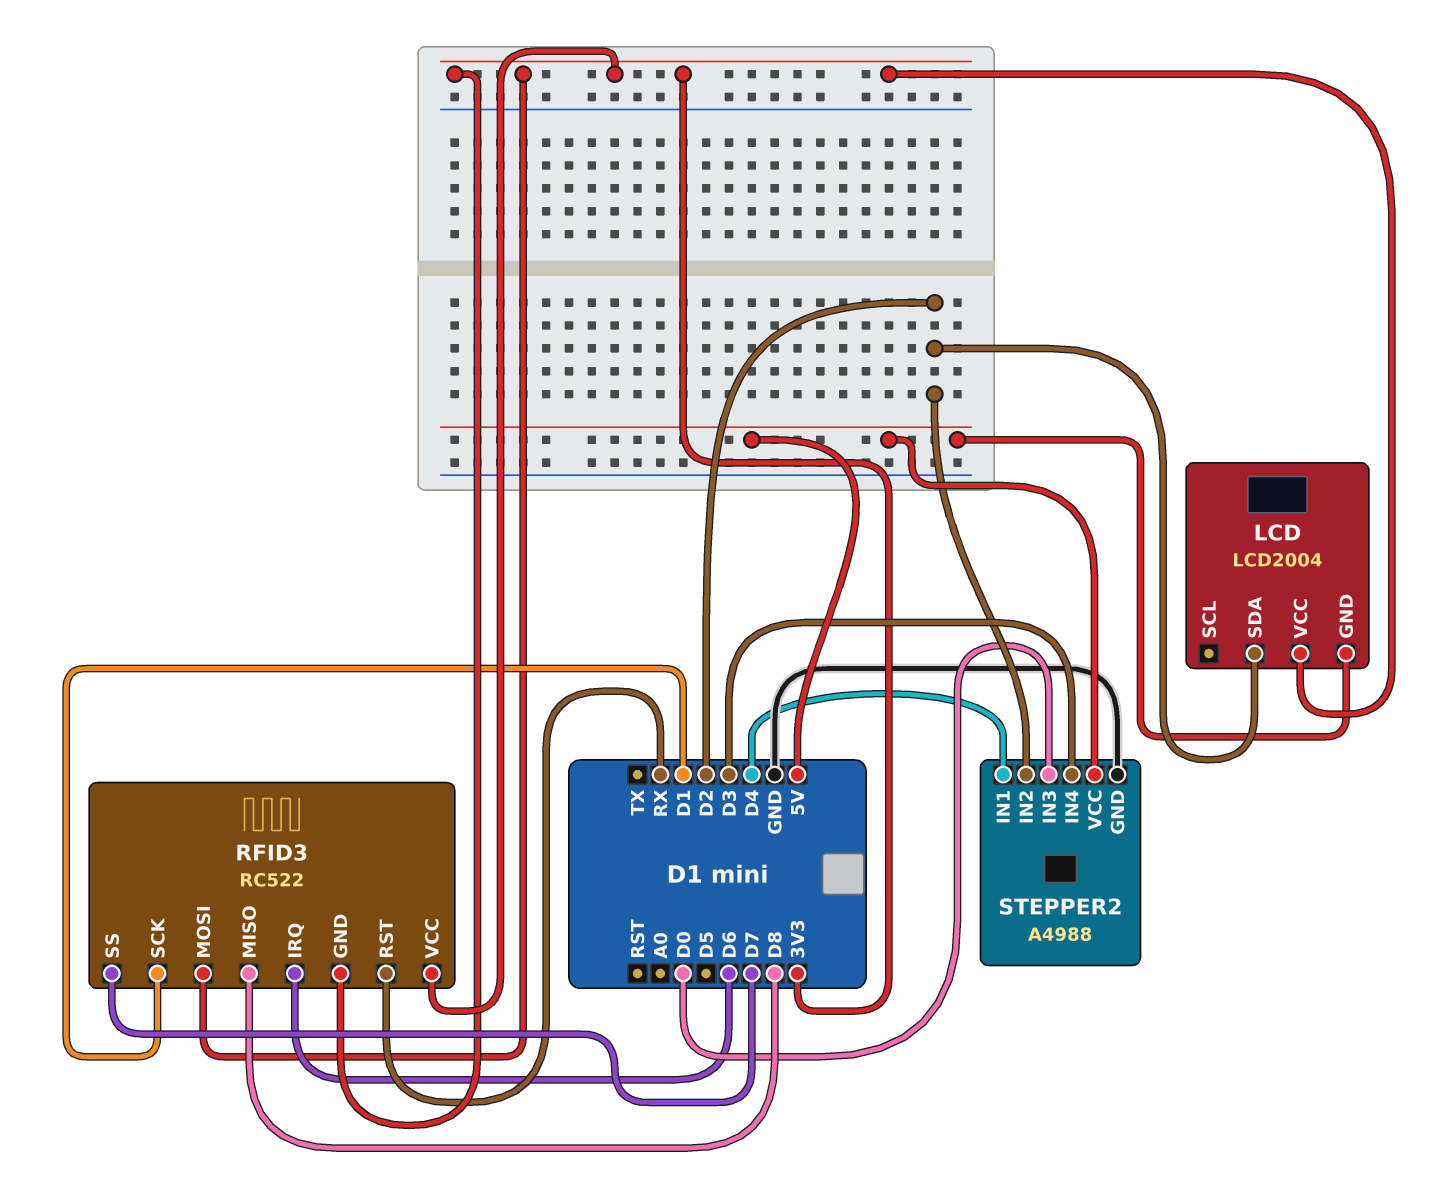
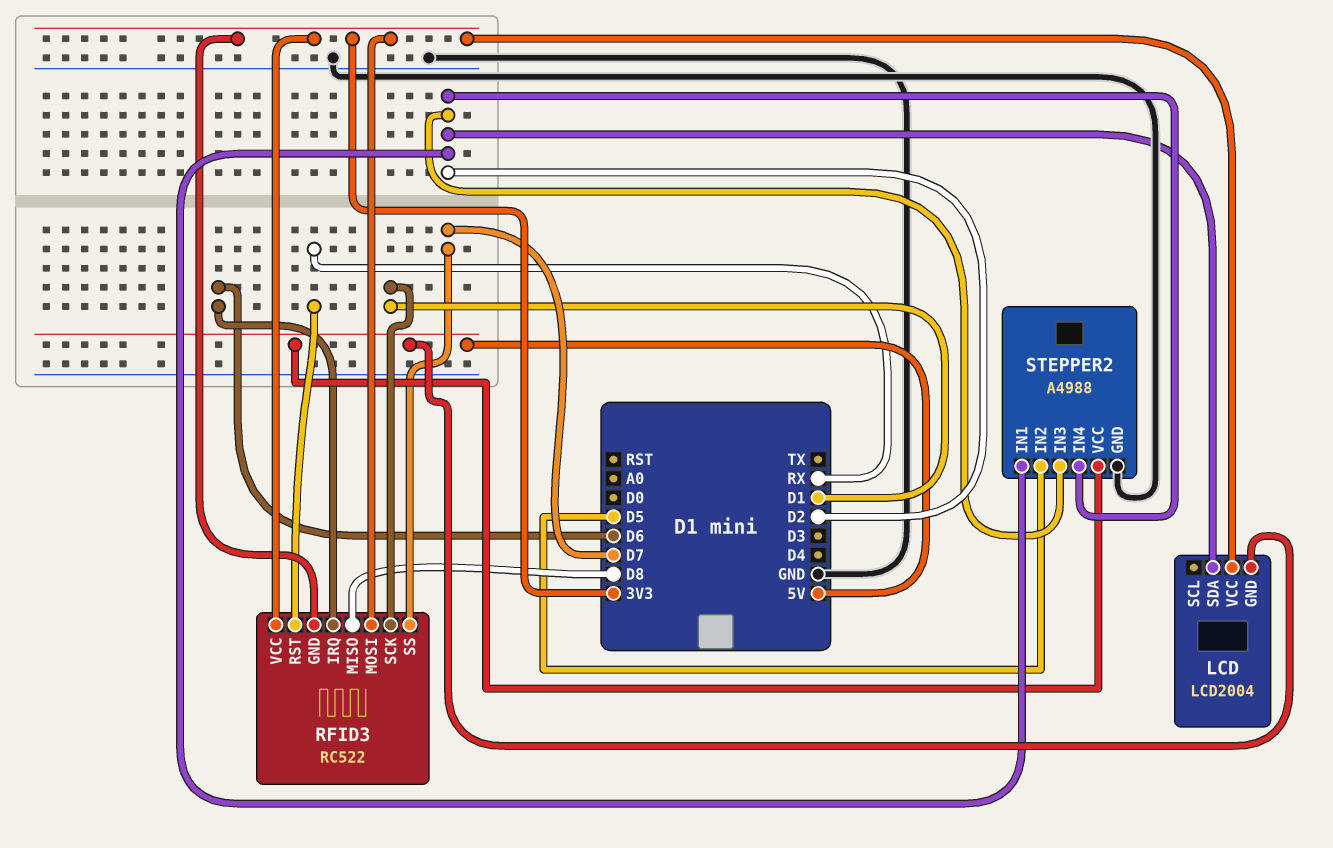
STEPPER2 pin IN1: D4 -> D2
STEPPER2 pin IN2: D2 -> D5
STEPPER2 pin IN3: D0 -> D2
STEPPER2 pin IN4: D3 -> D2

